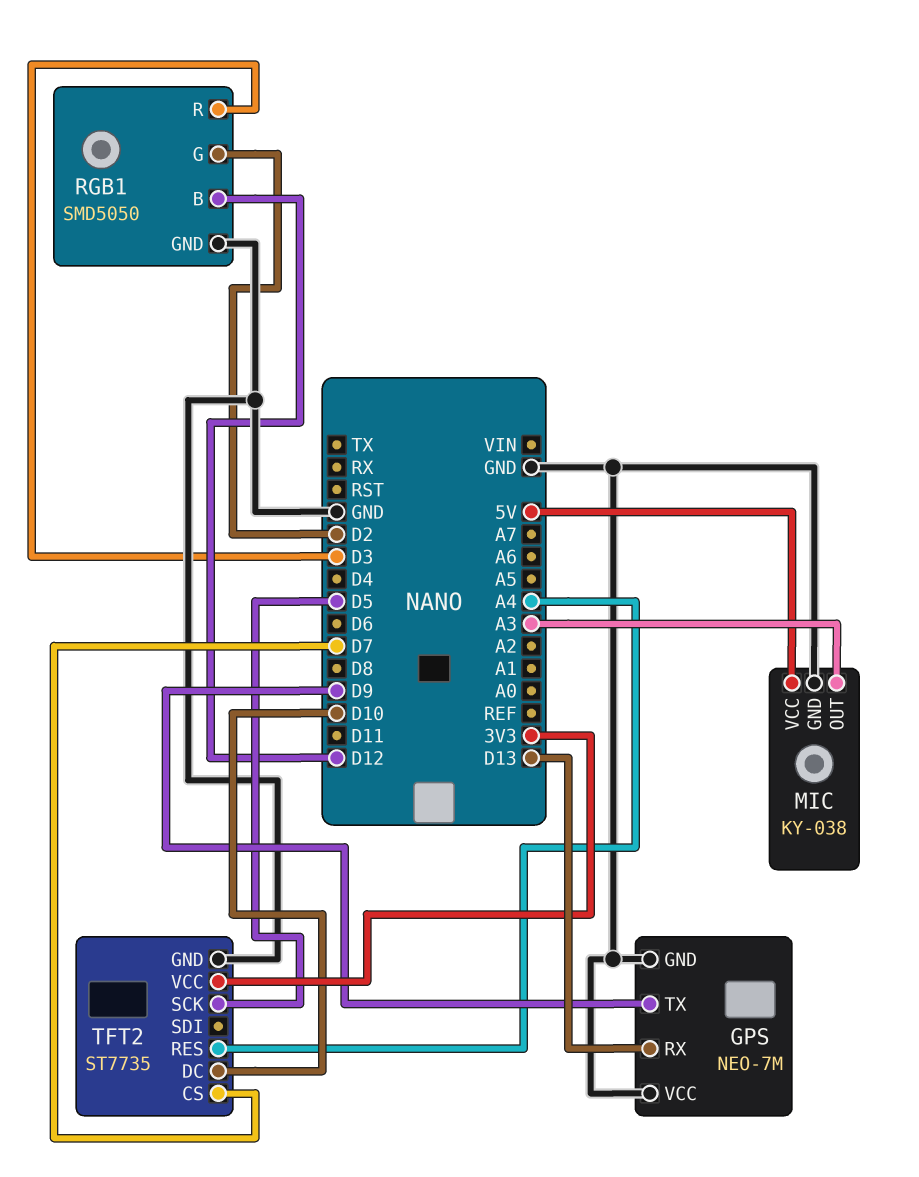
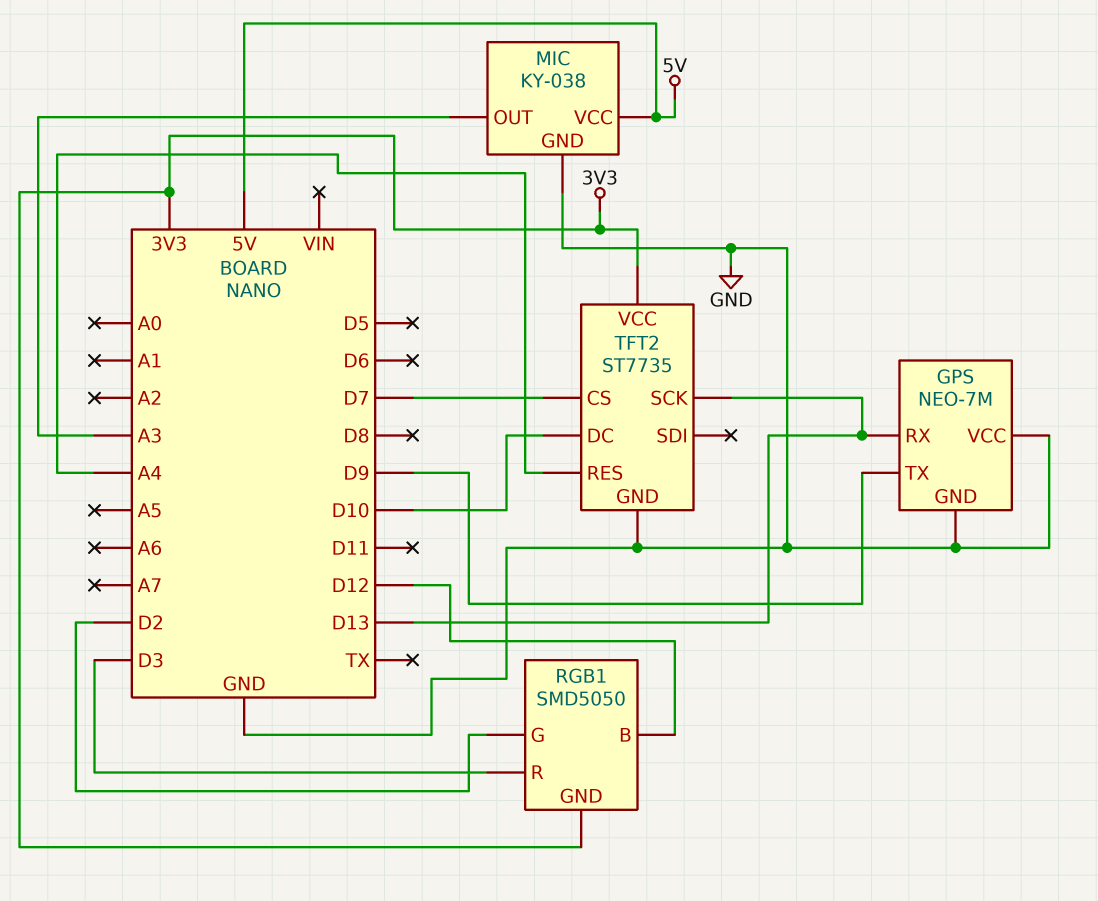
RGB1 pin GND: GND -> 3V3
TFT2 pin SCK: D5 -> D13

